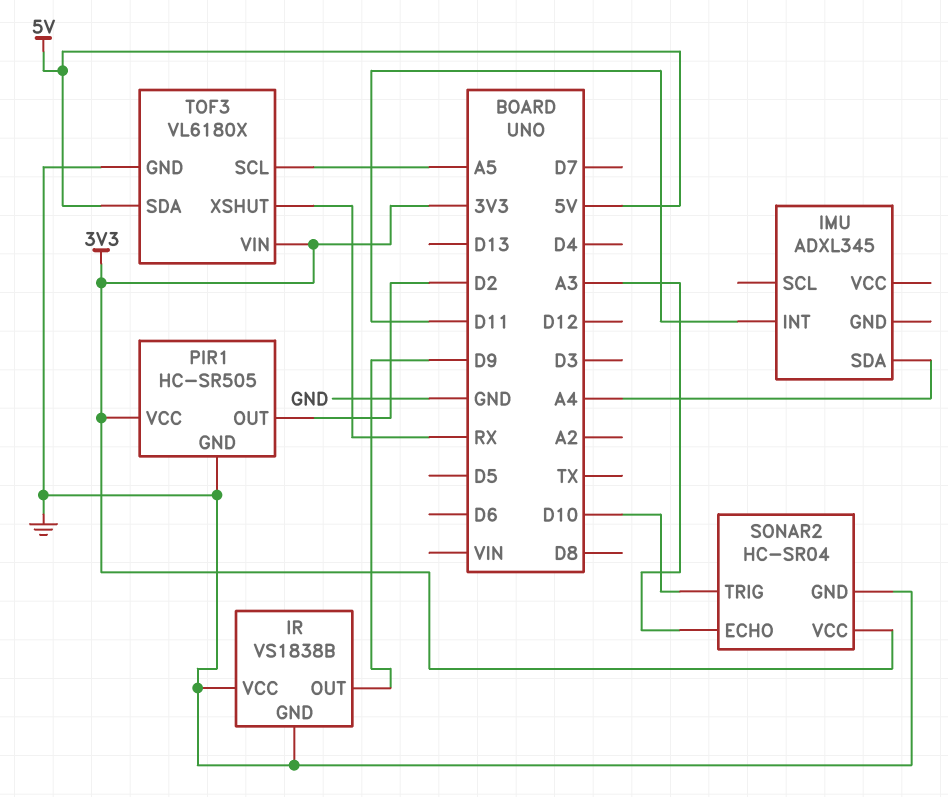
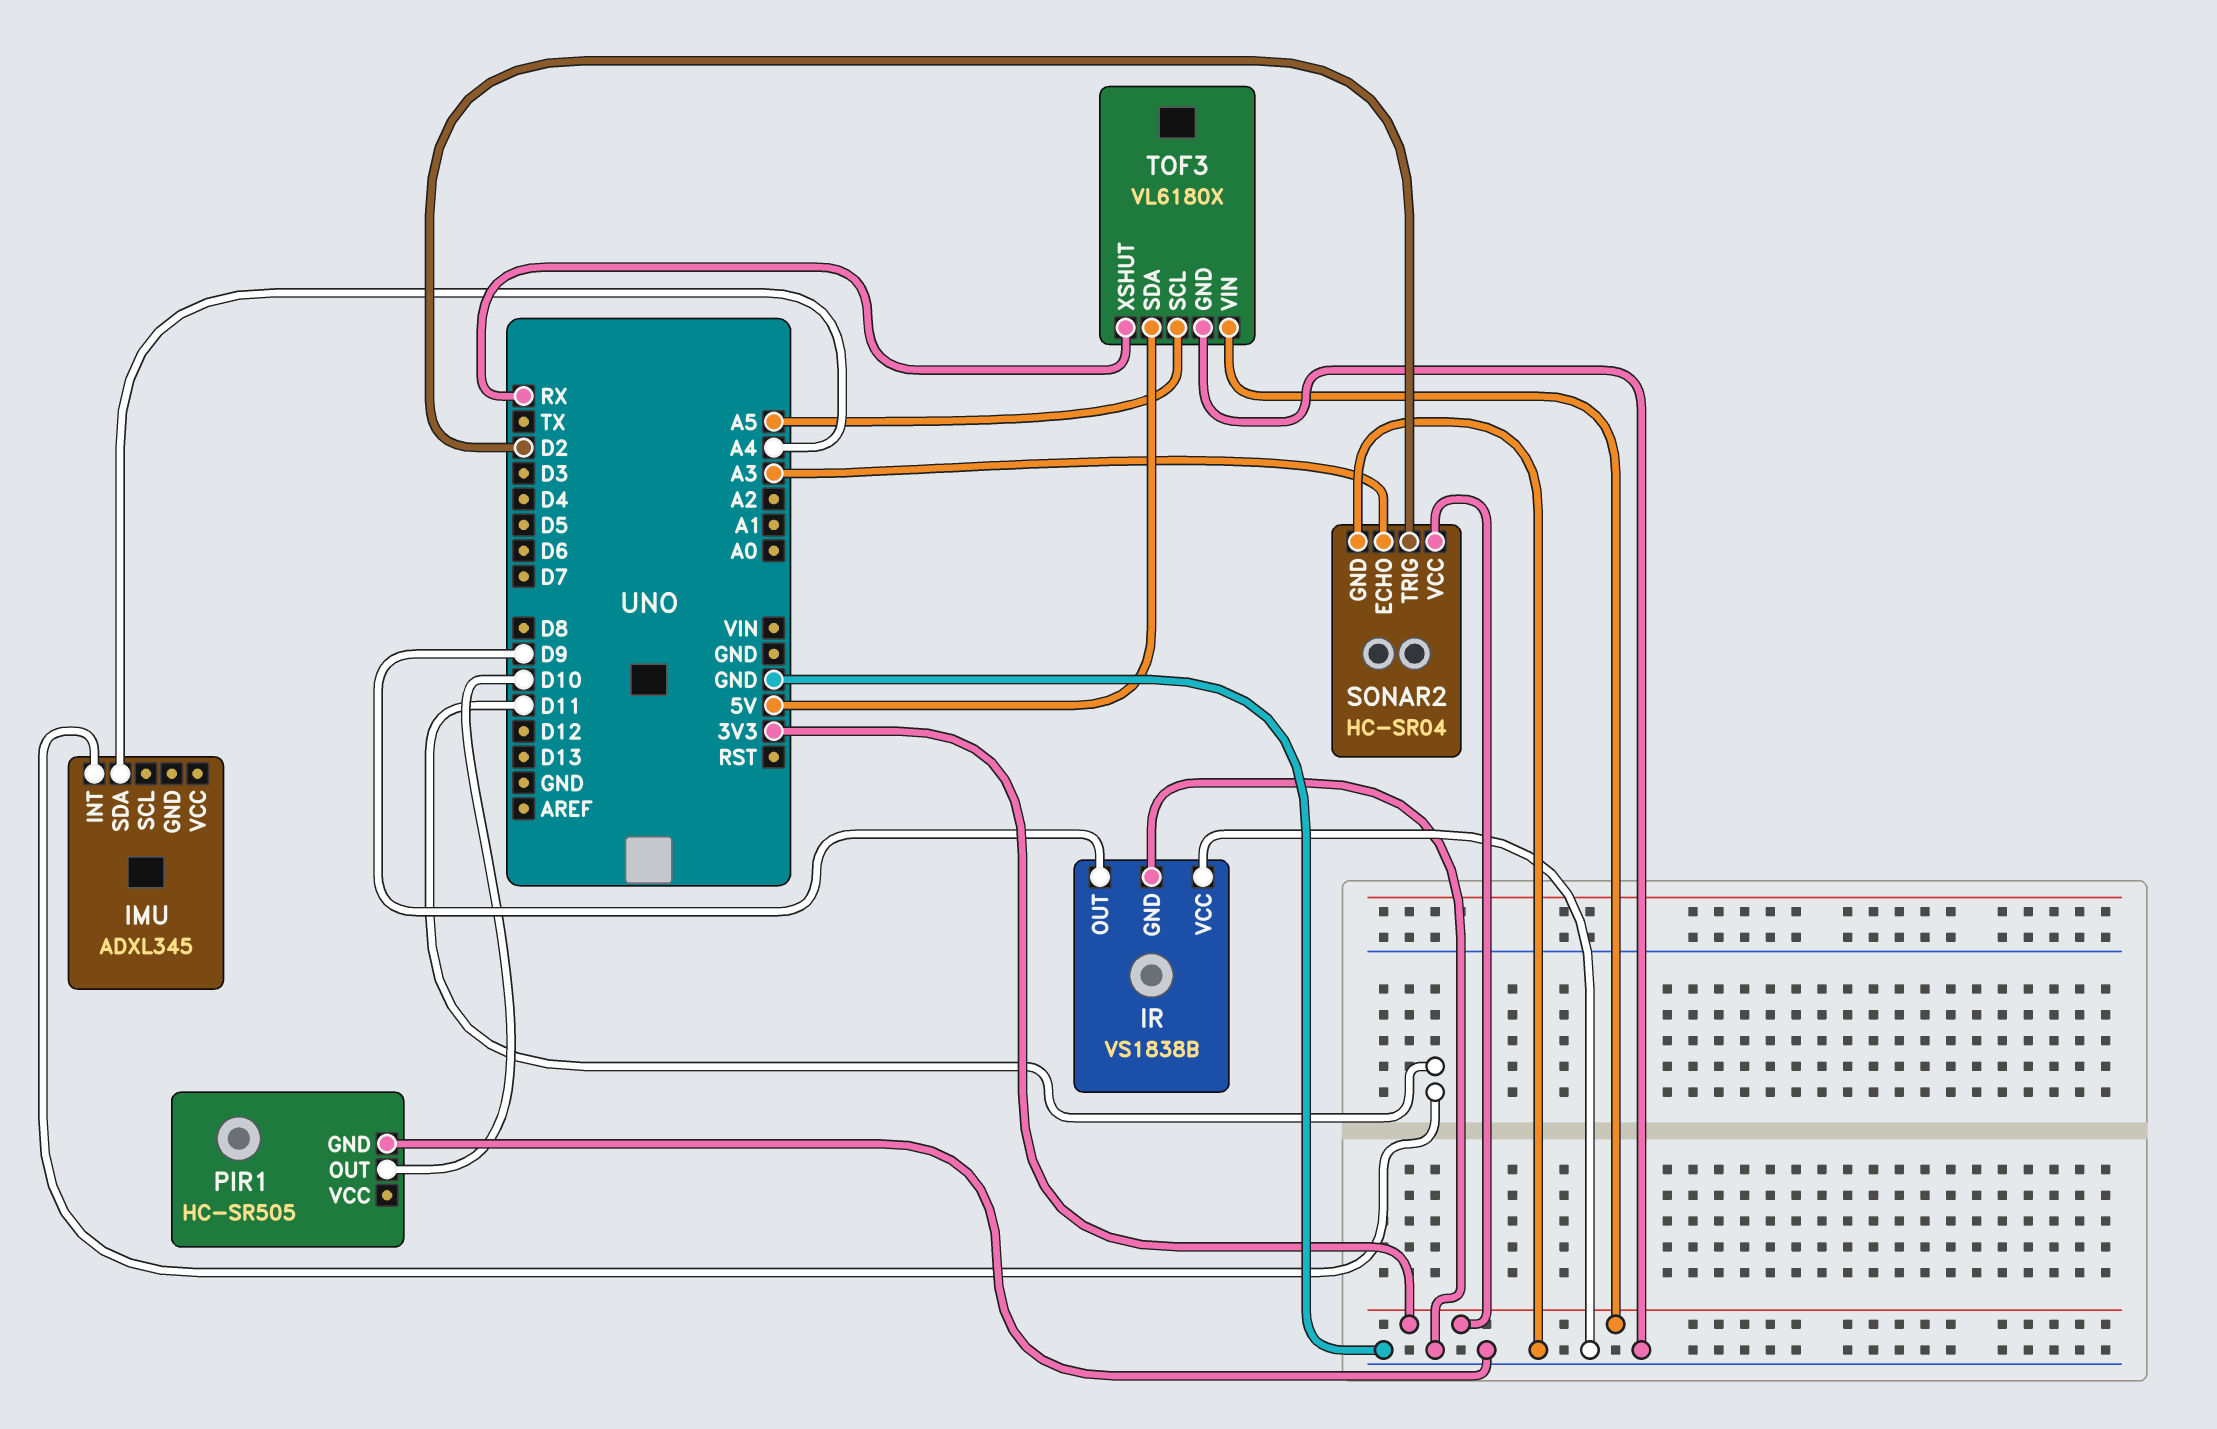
PIR1 pin OUT: D2 -> D10
PIR1 pin VCC: 3V3 -> none
SONAR2 pin TRIG: D10 -> D2

